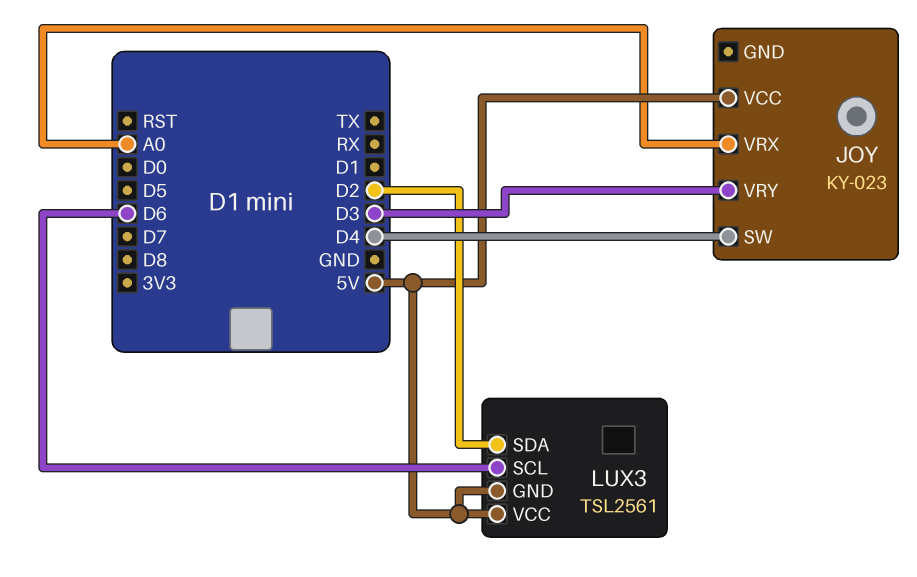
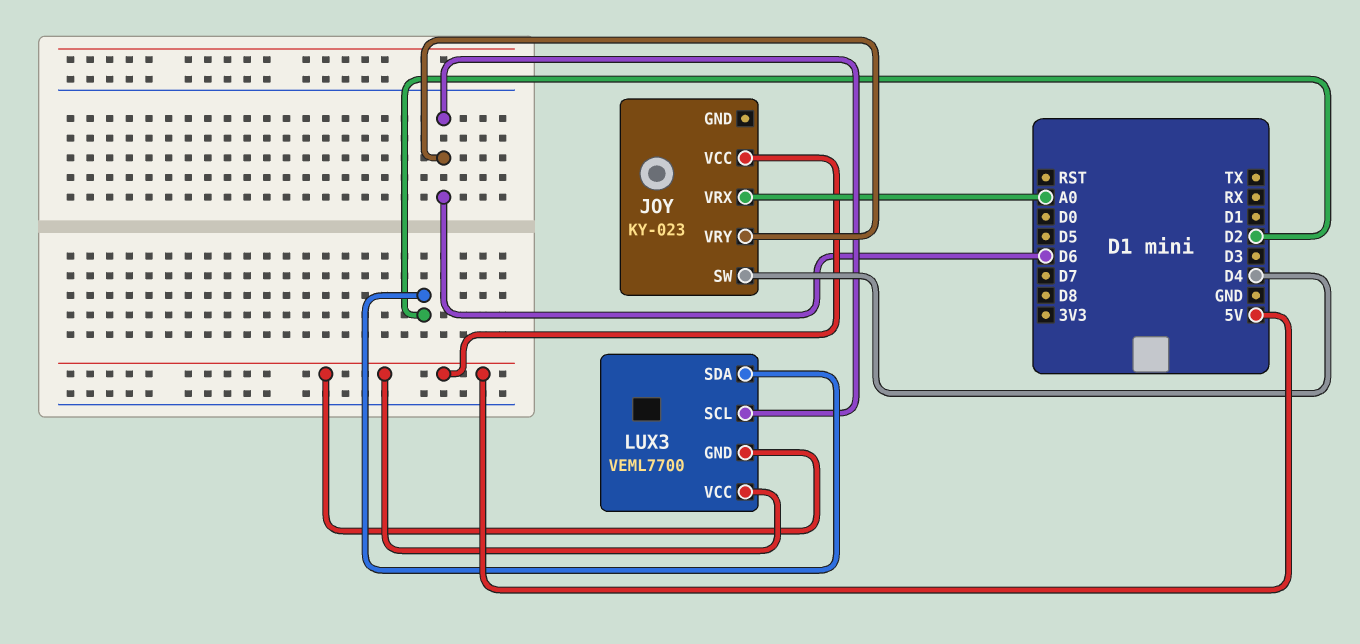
JOY pin VRY: D3 -> D6
LUX3: TSL2561 -> VEML7700

